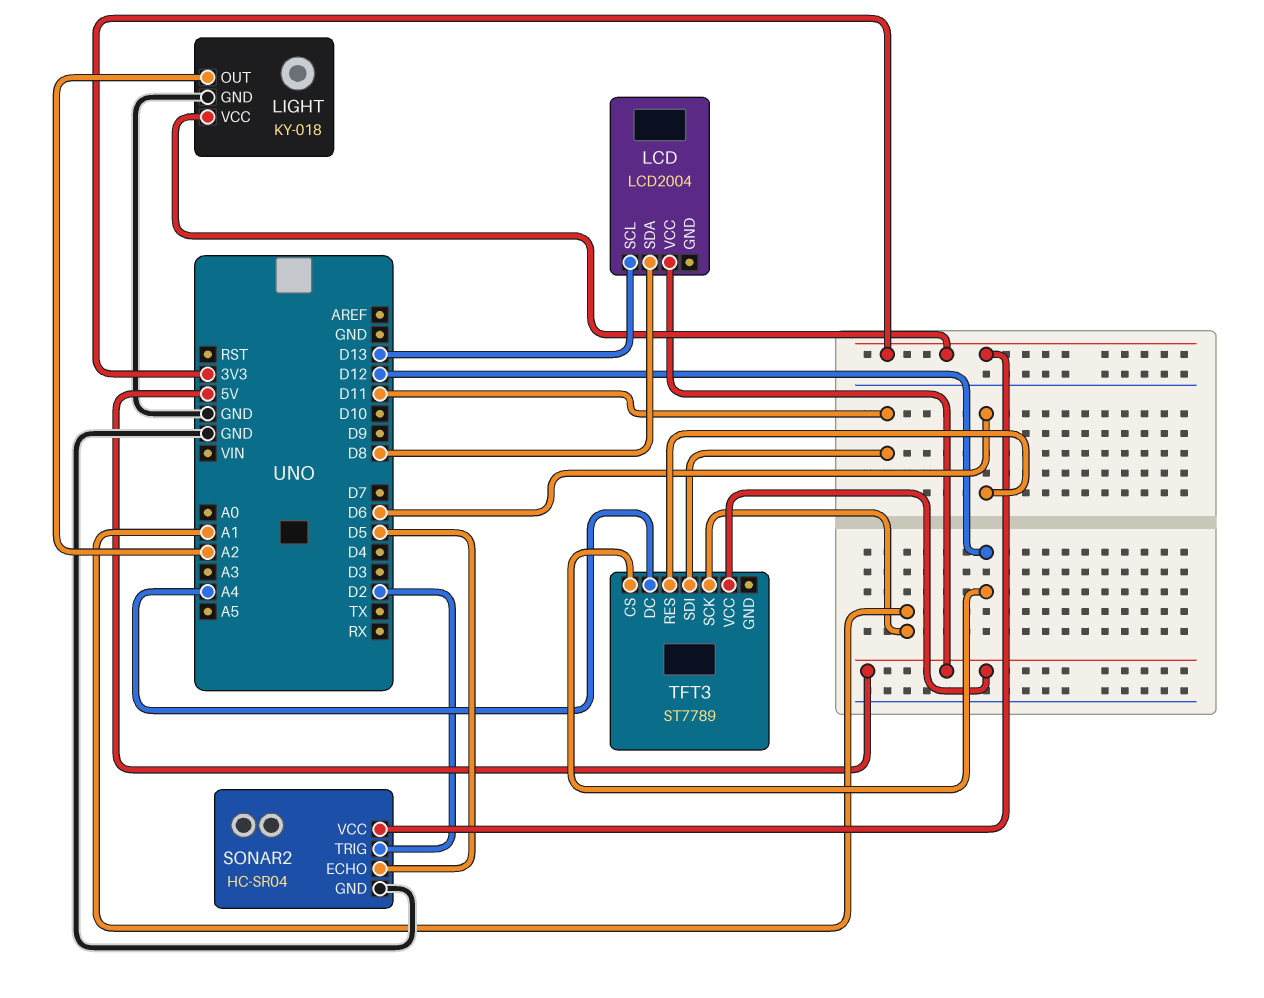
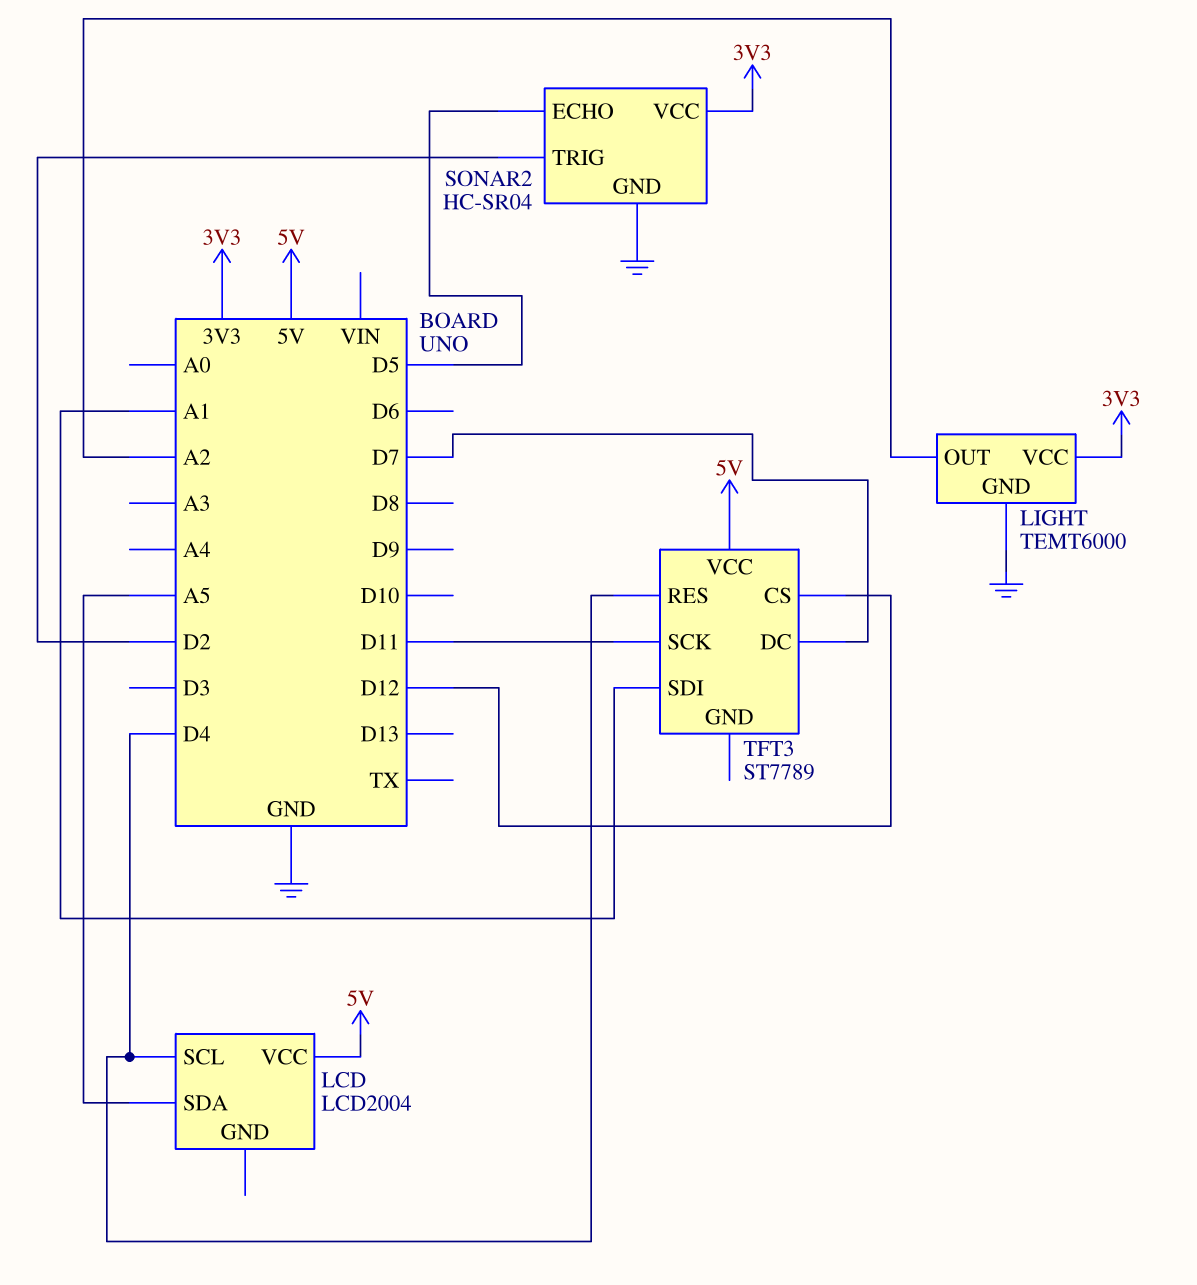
LCD pin SCL: D13 -> D4
LCD pin SDA: D8 -> A5
LIGHT: KY-018 -> TEMT6000
TFT3 pin DC: A4 -> D7
TFT3 pin RES: D6 -> D4
TFT3 pin SCK: A1 -> D11
TFT3 pin SDI: D11 -> A1

